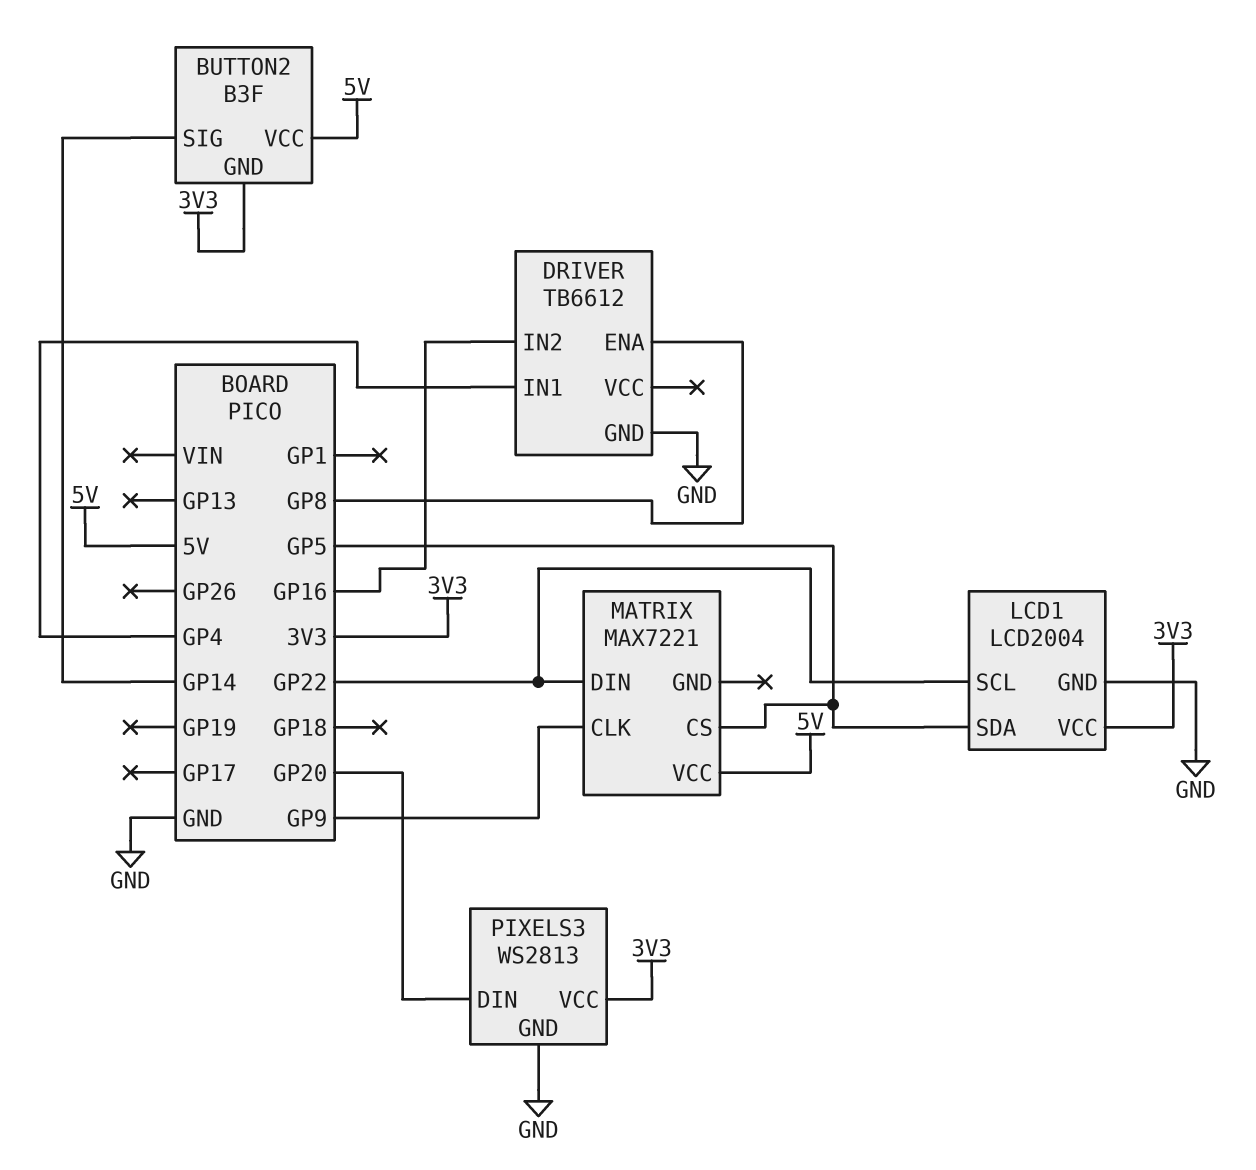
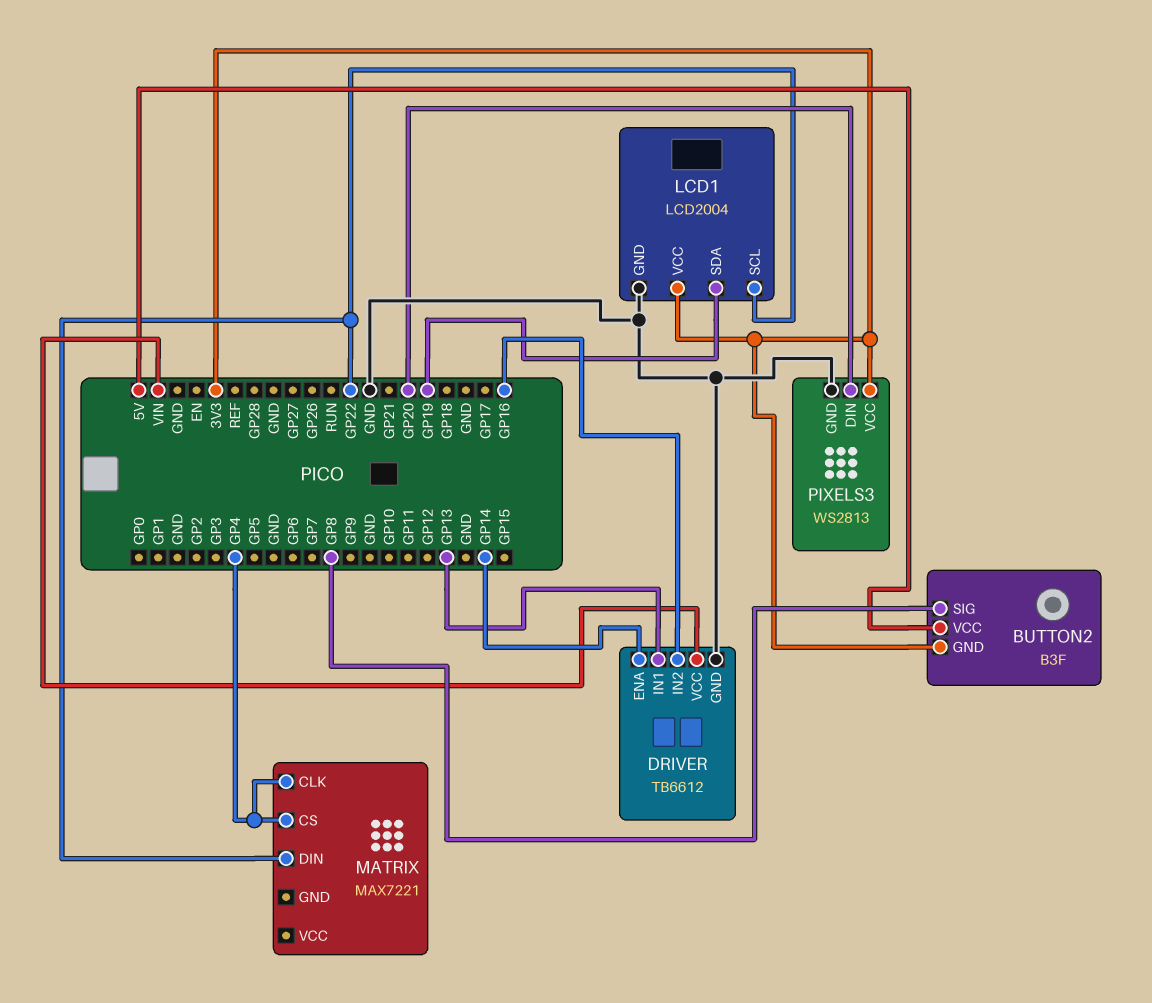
BUTTON2 pin SIG: GP14 -> GP8
DRIVER pin ENA: GP8 -> GP14
DRIVER pin IN1: GP4 -> GP13
DRIVER pin VCC: none -> VIN
LCD1 pin SDA: GP5 -> GP19
MATRIX pin CLK: GP9 -> GP4
MATRIX pin CS: GP5 -> GP4
MATRIX pin VCC: 5V -> none

